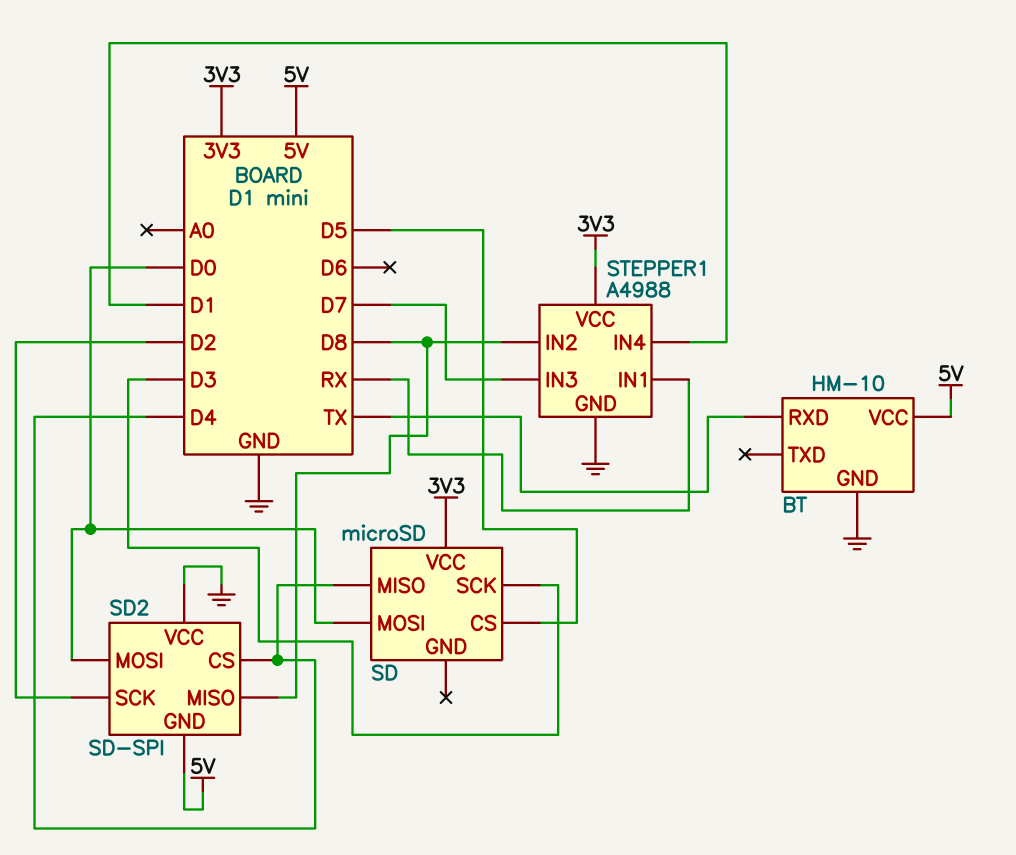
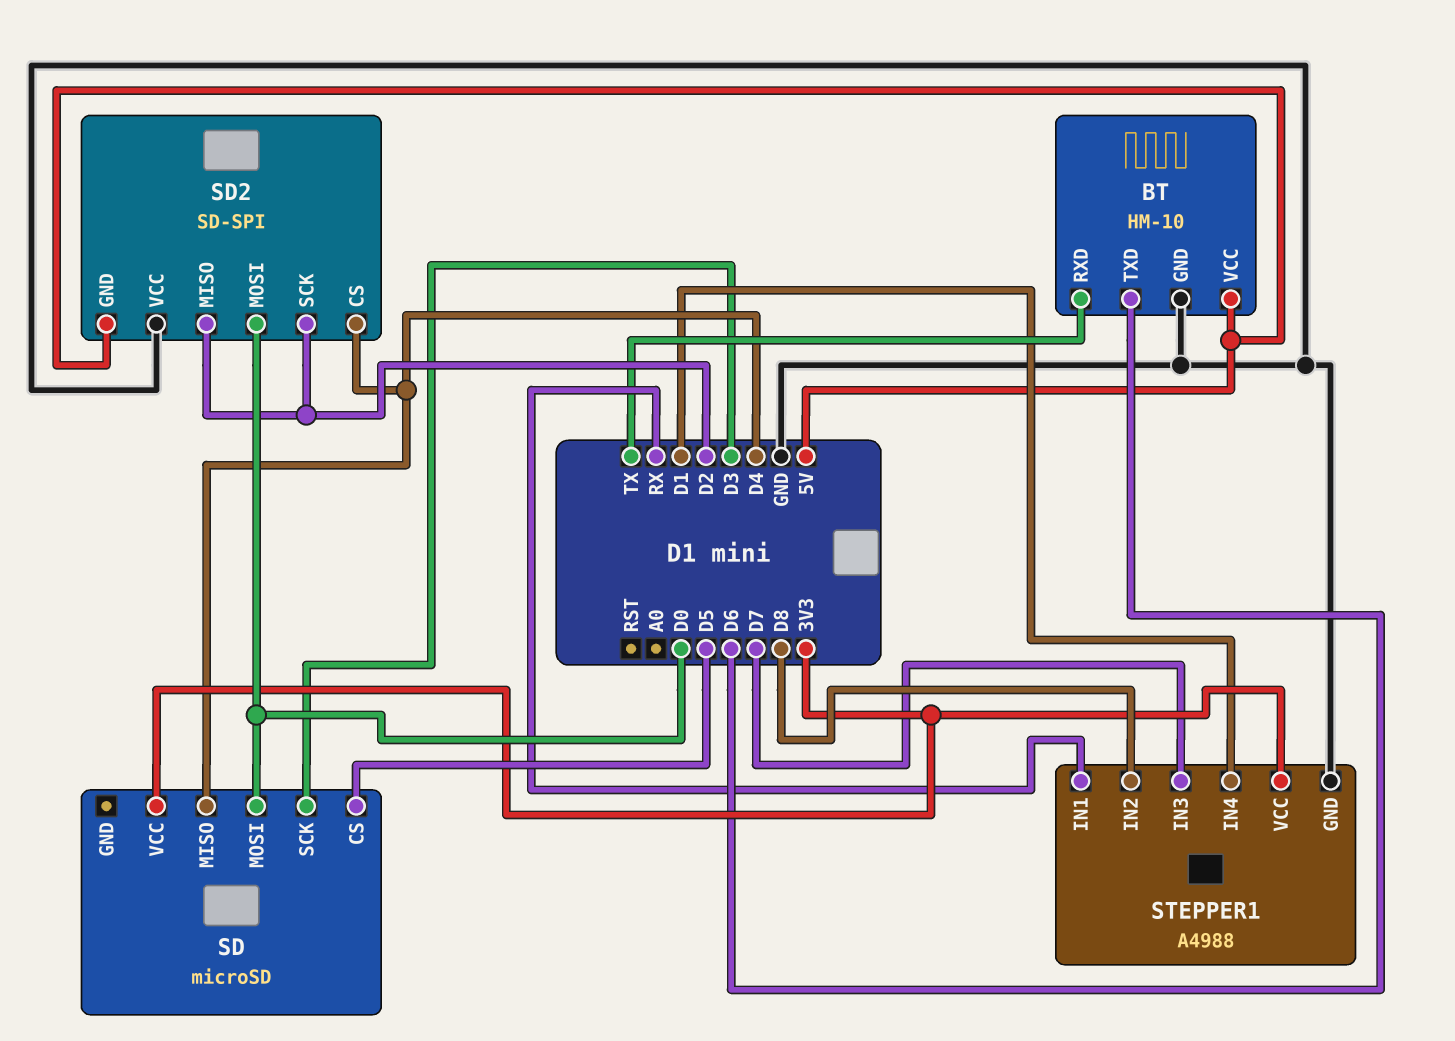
BT pin TXD: none -> D6
SD2 pin MISO: D8 -> D2

